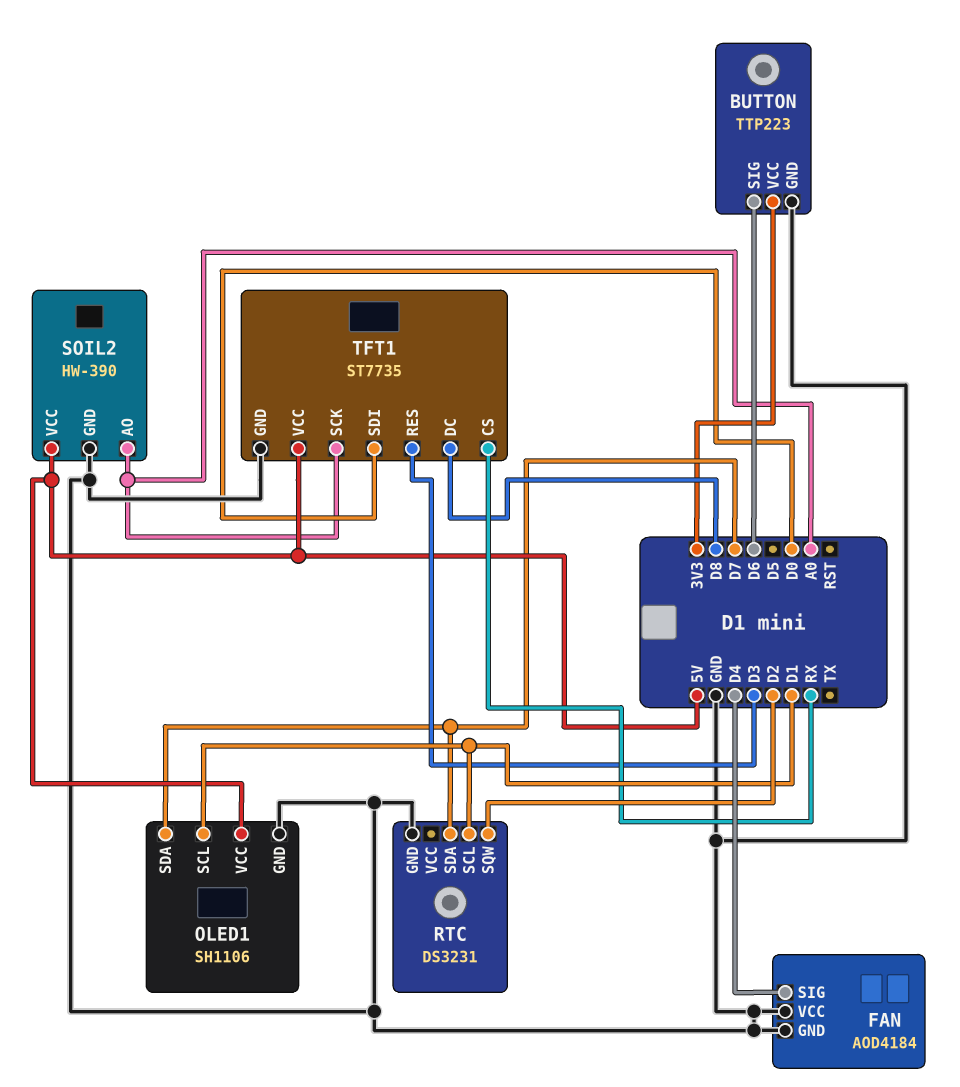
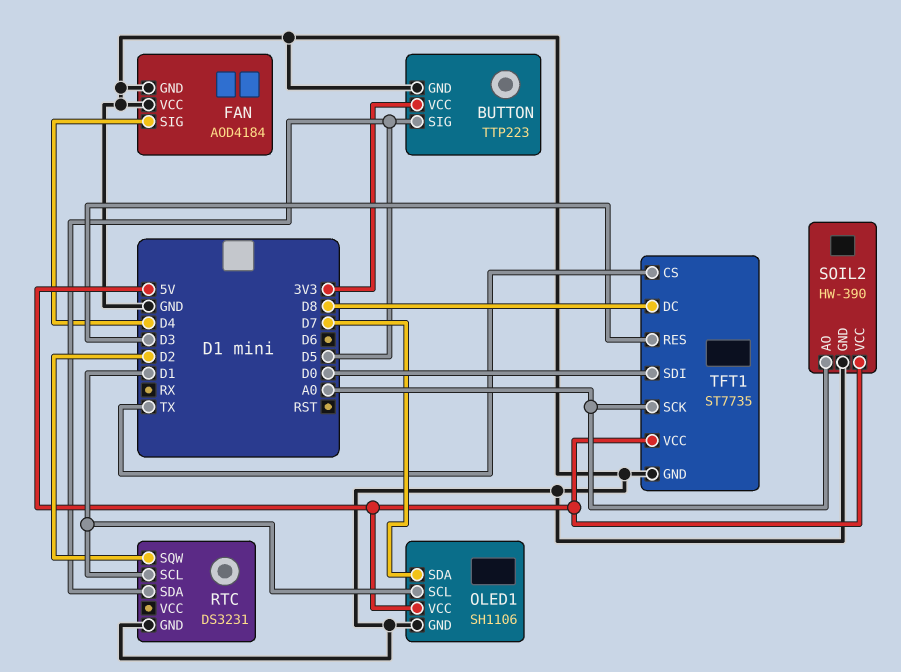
BUTTON pin SIG: D6 -> D5
RTC pin SDA: D7 -> D5
TFT1 pin CS: RX -> TX

